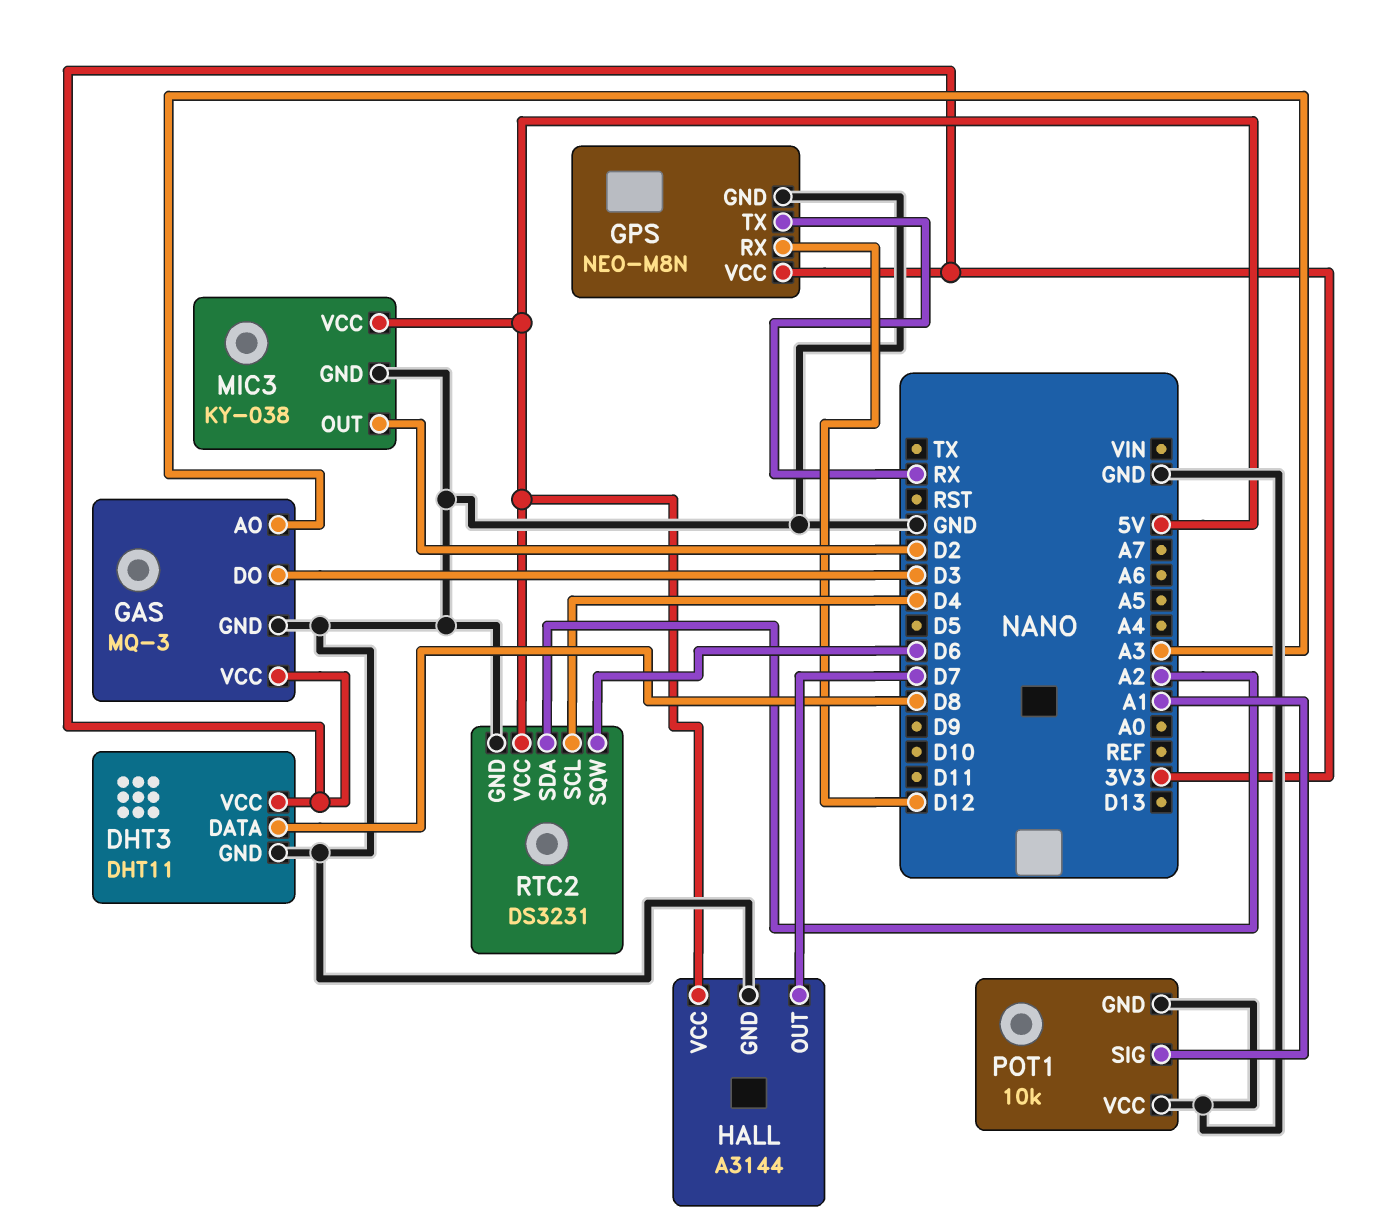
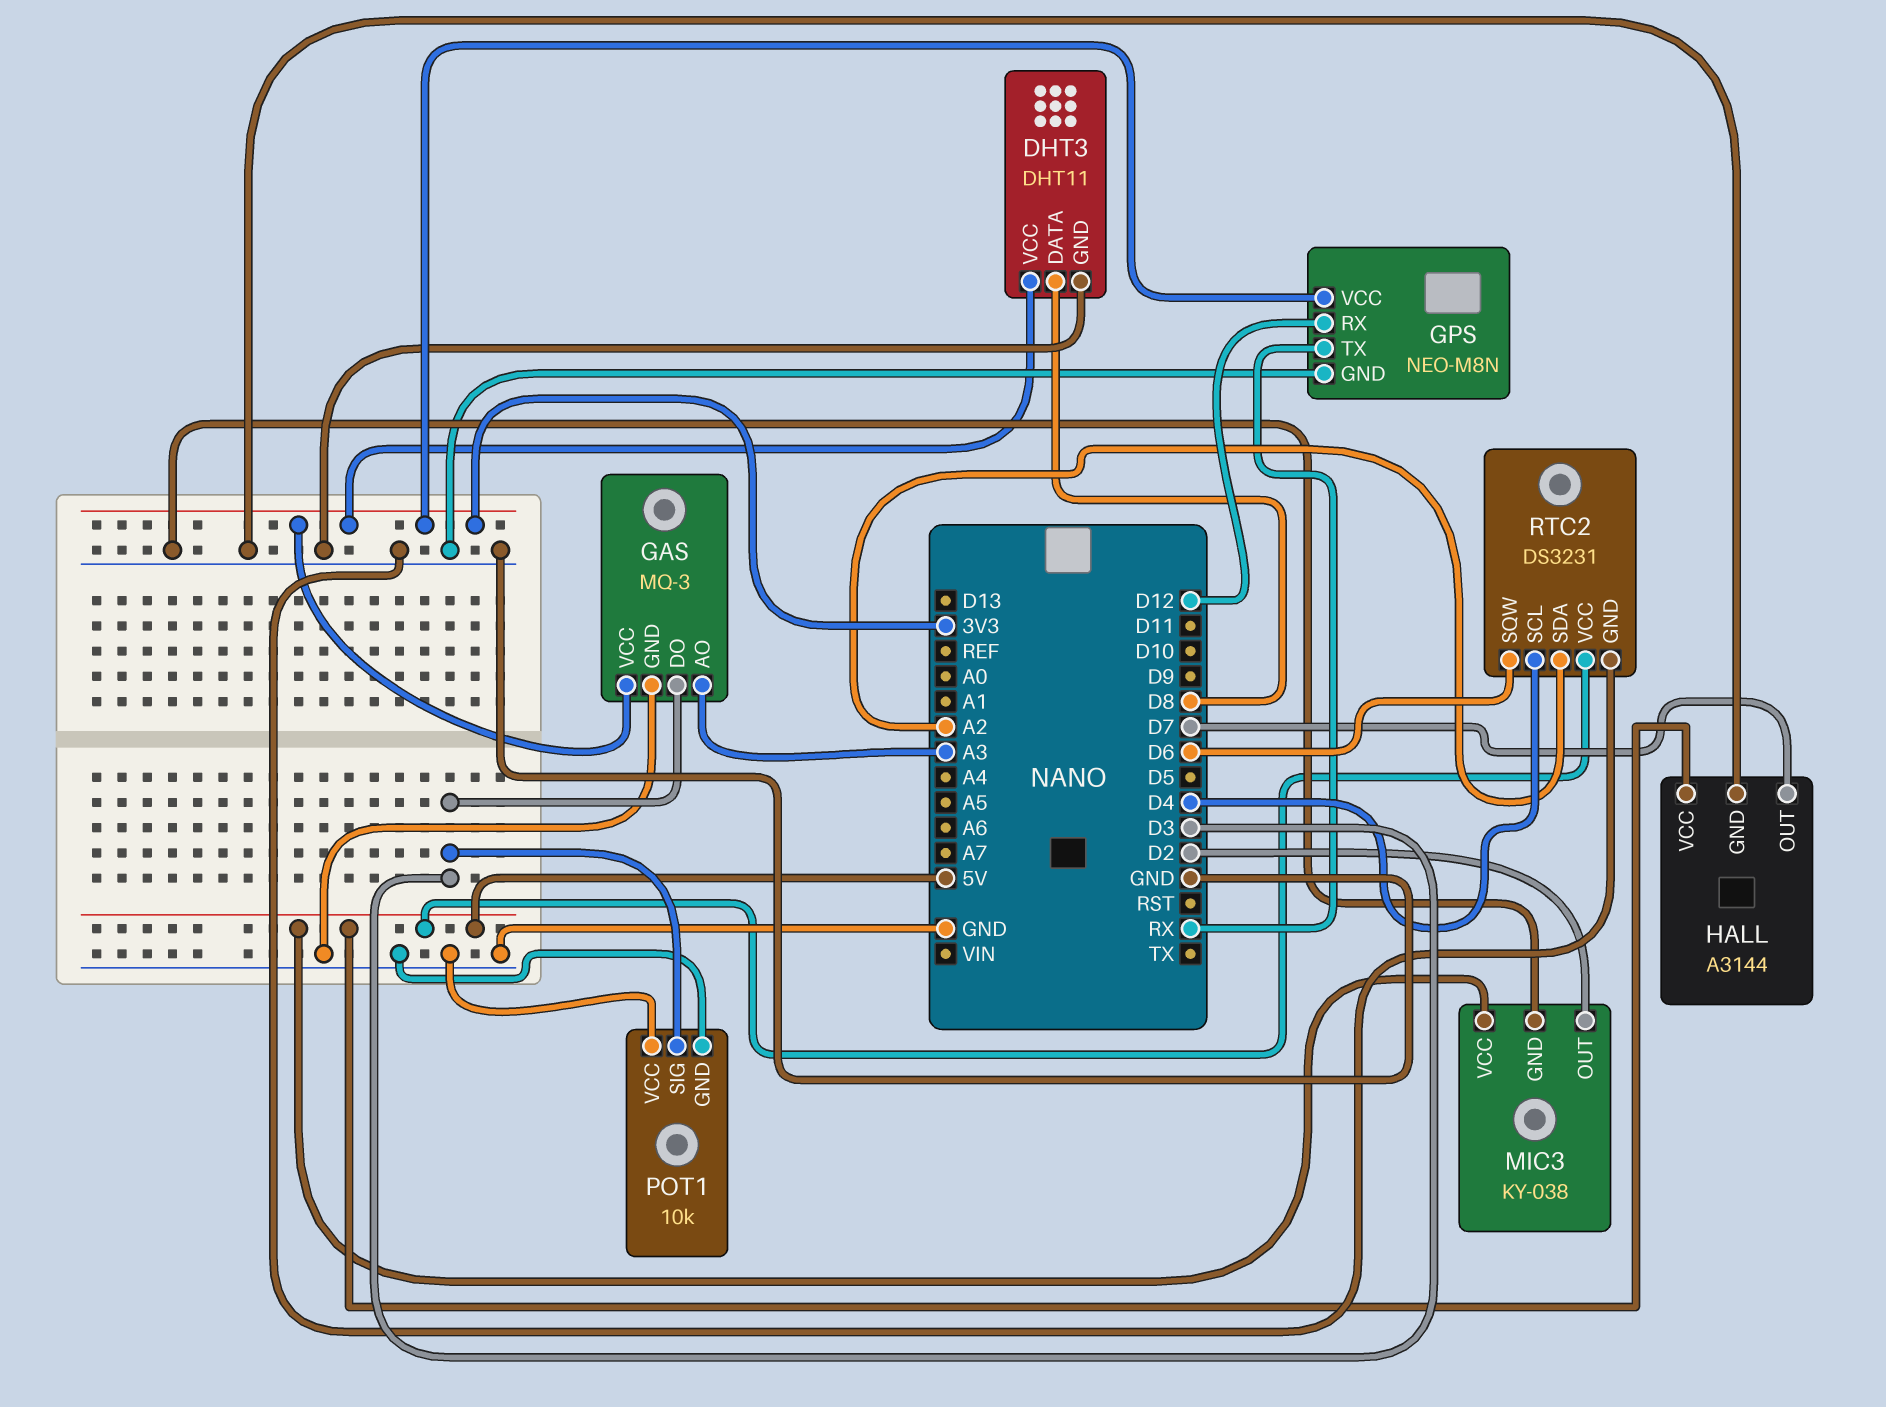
POT1 pin SIG: A1 -> D3

